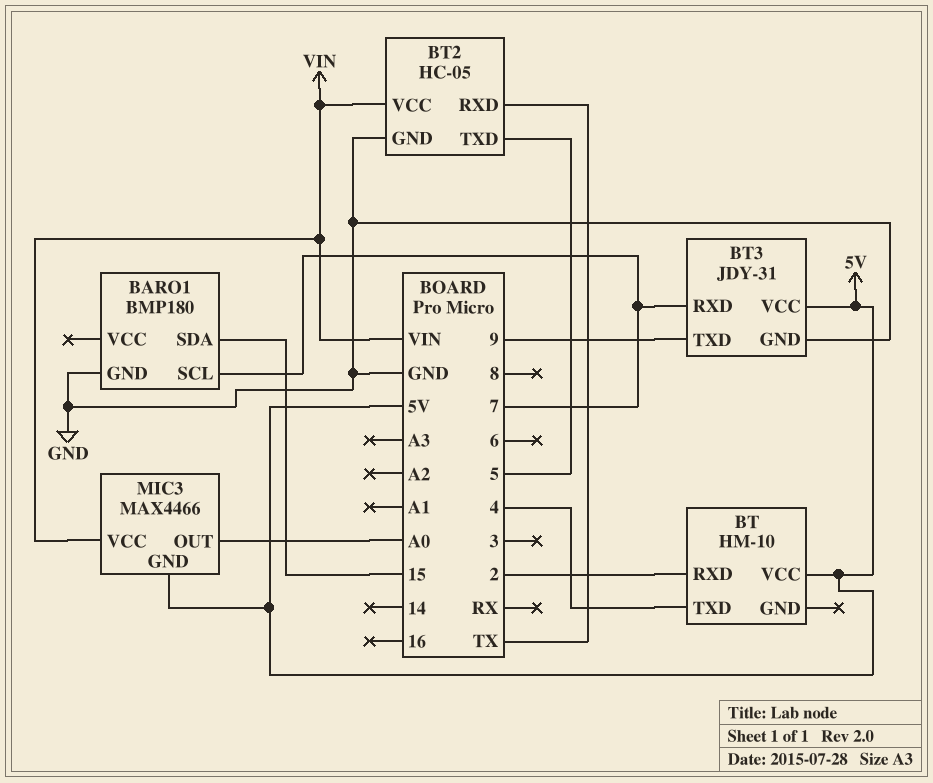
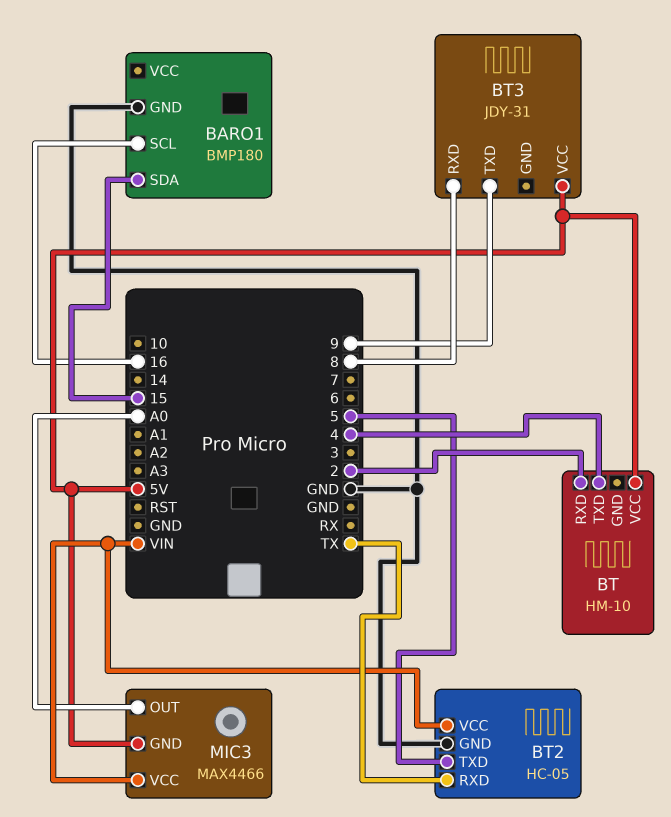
BARO1 pin SCL: 7 -> 16
BT3 pin GND: GND -> none
BT3 pin RXD: 7 -> 8

